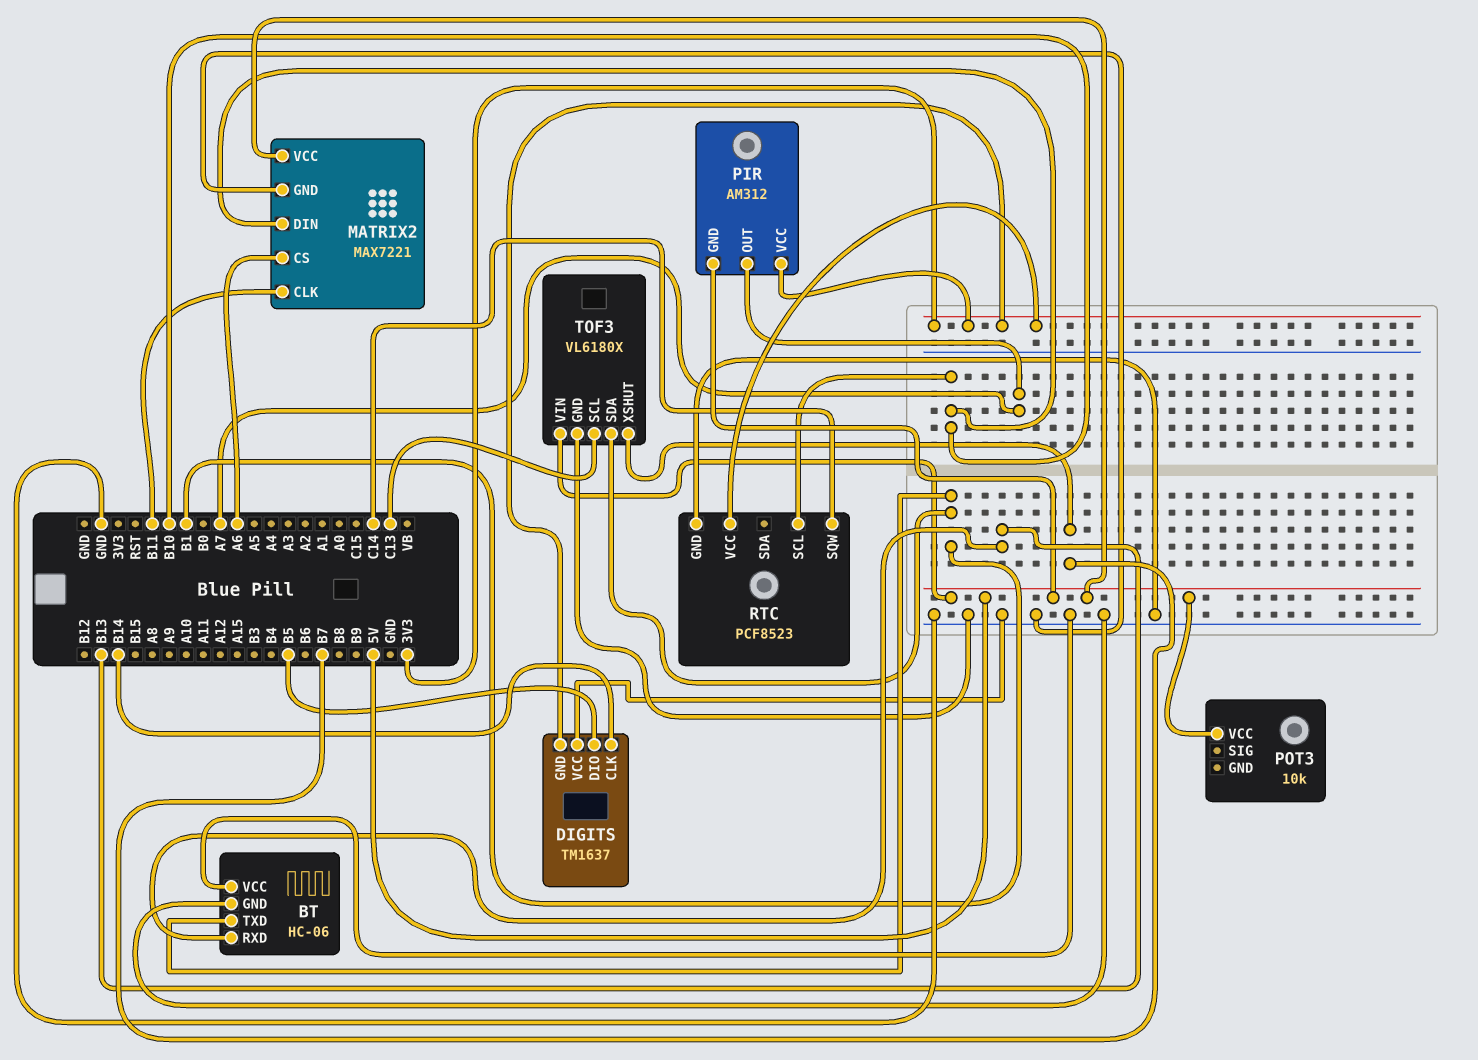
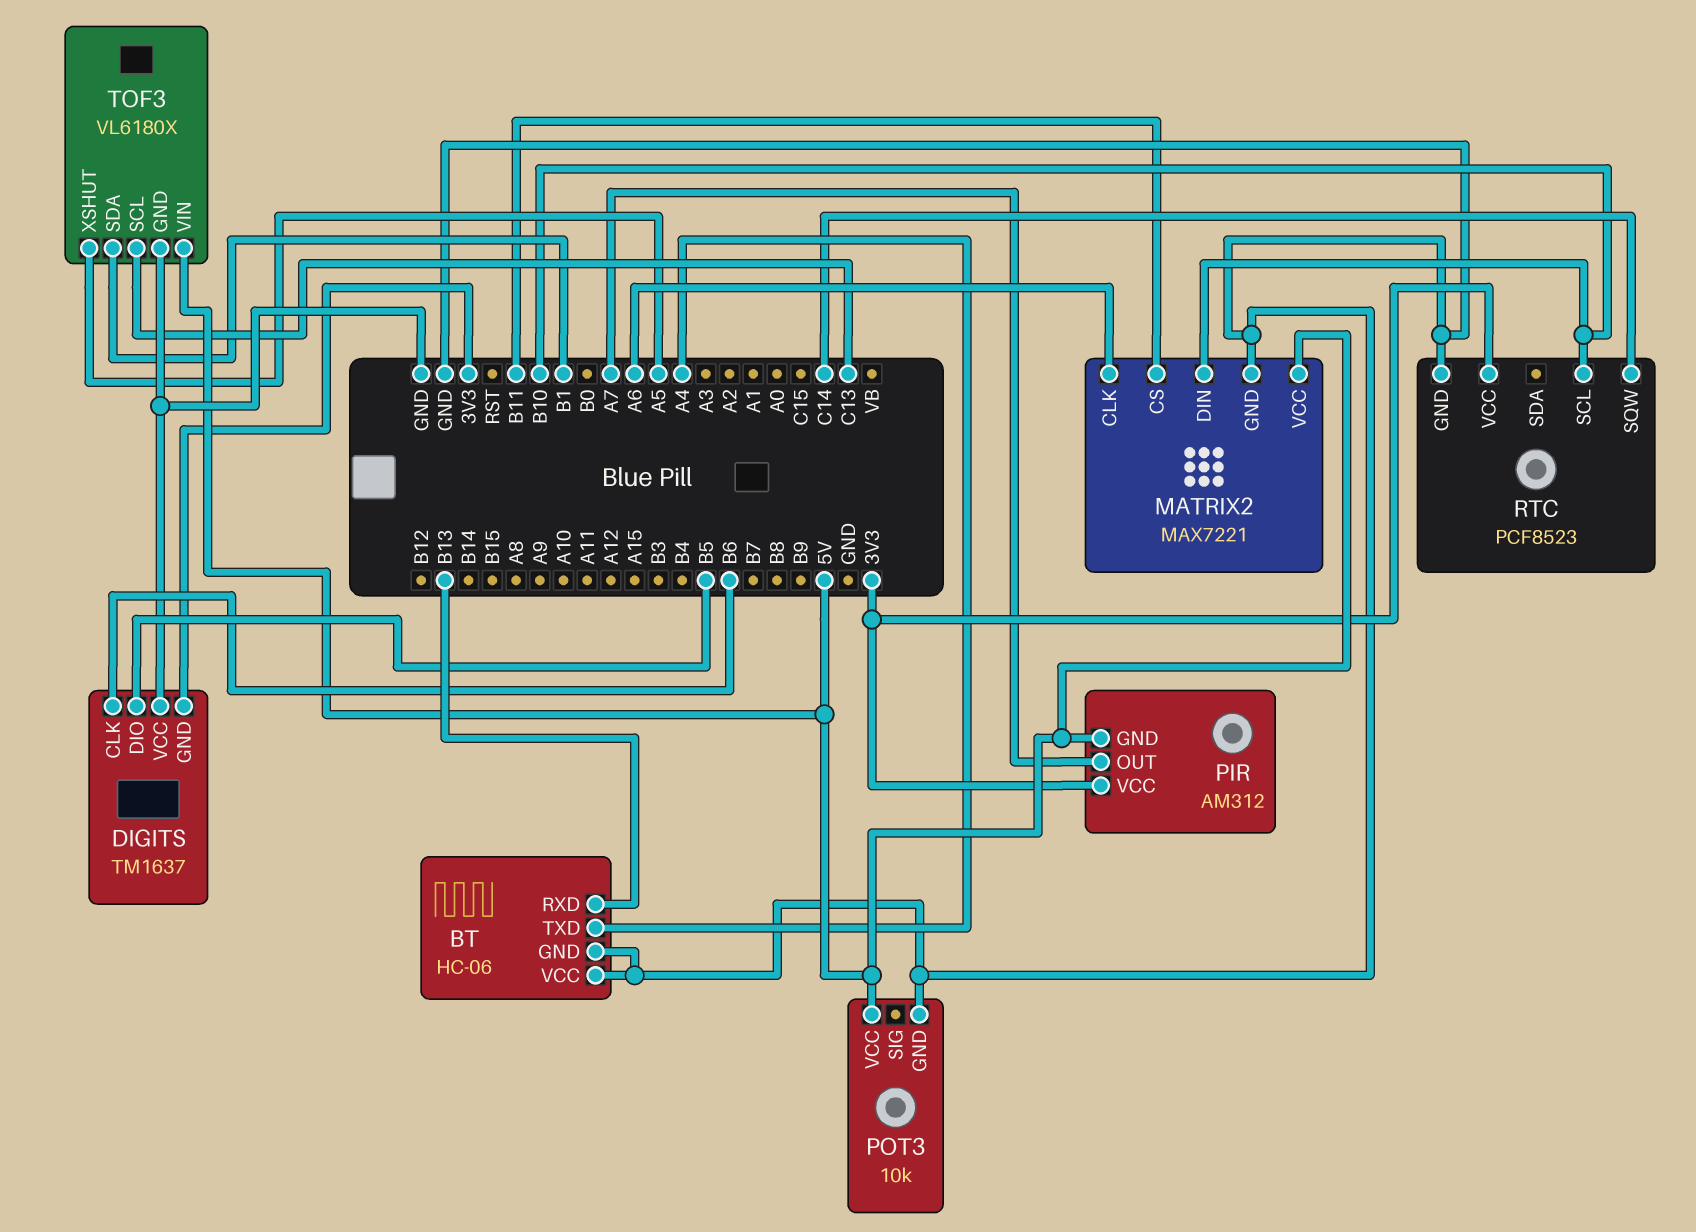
BT pin TXD: B1 -> A4
DIGITS pin CLK: B14 -> B6
MATRIX2 pin CLK: B11 -> A6
MATRIX2 pin CS: A6 -> B11
POT3 pin GND: none -> GND
TOF3 pin XSHUT: B7 -> A5

